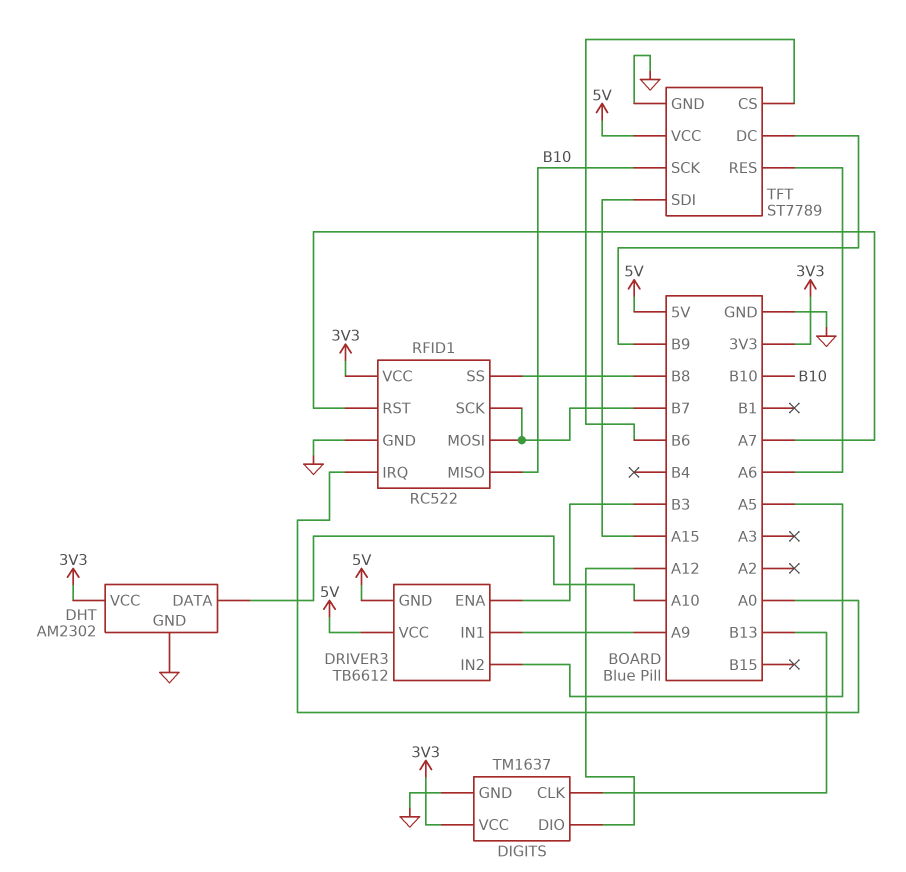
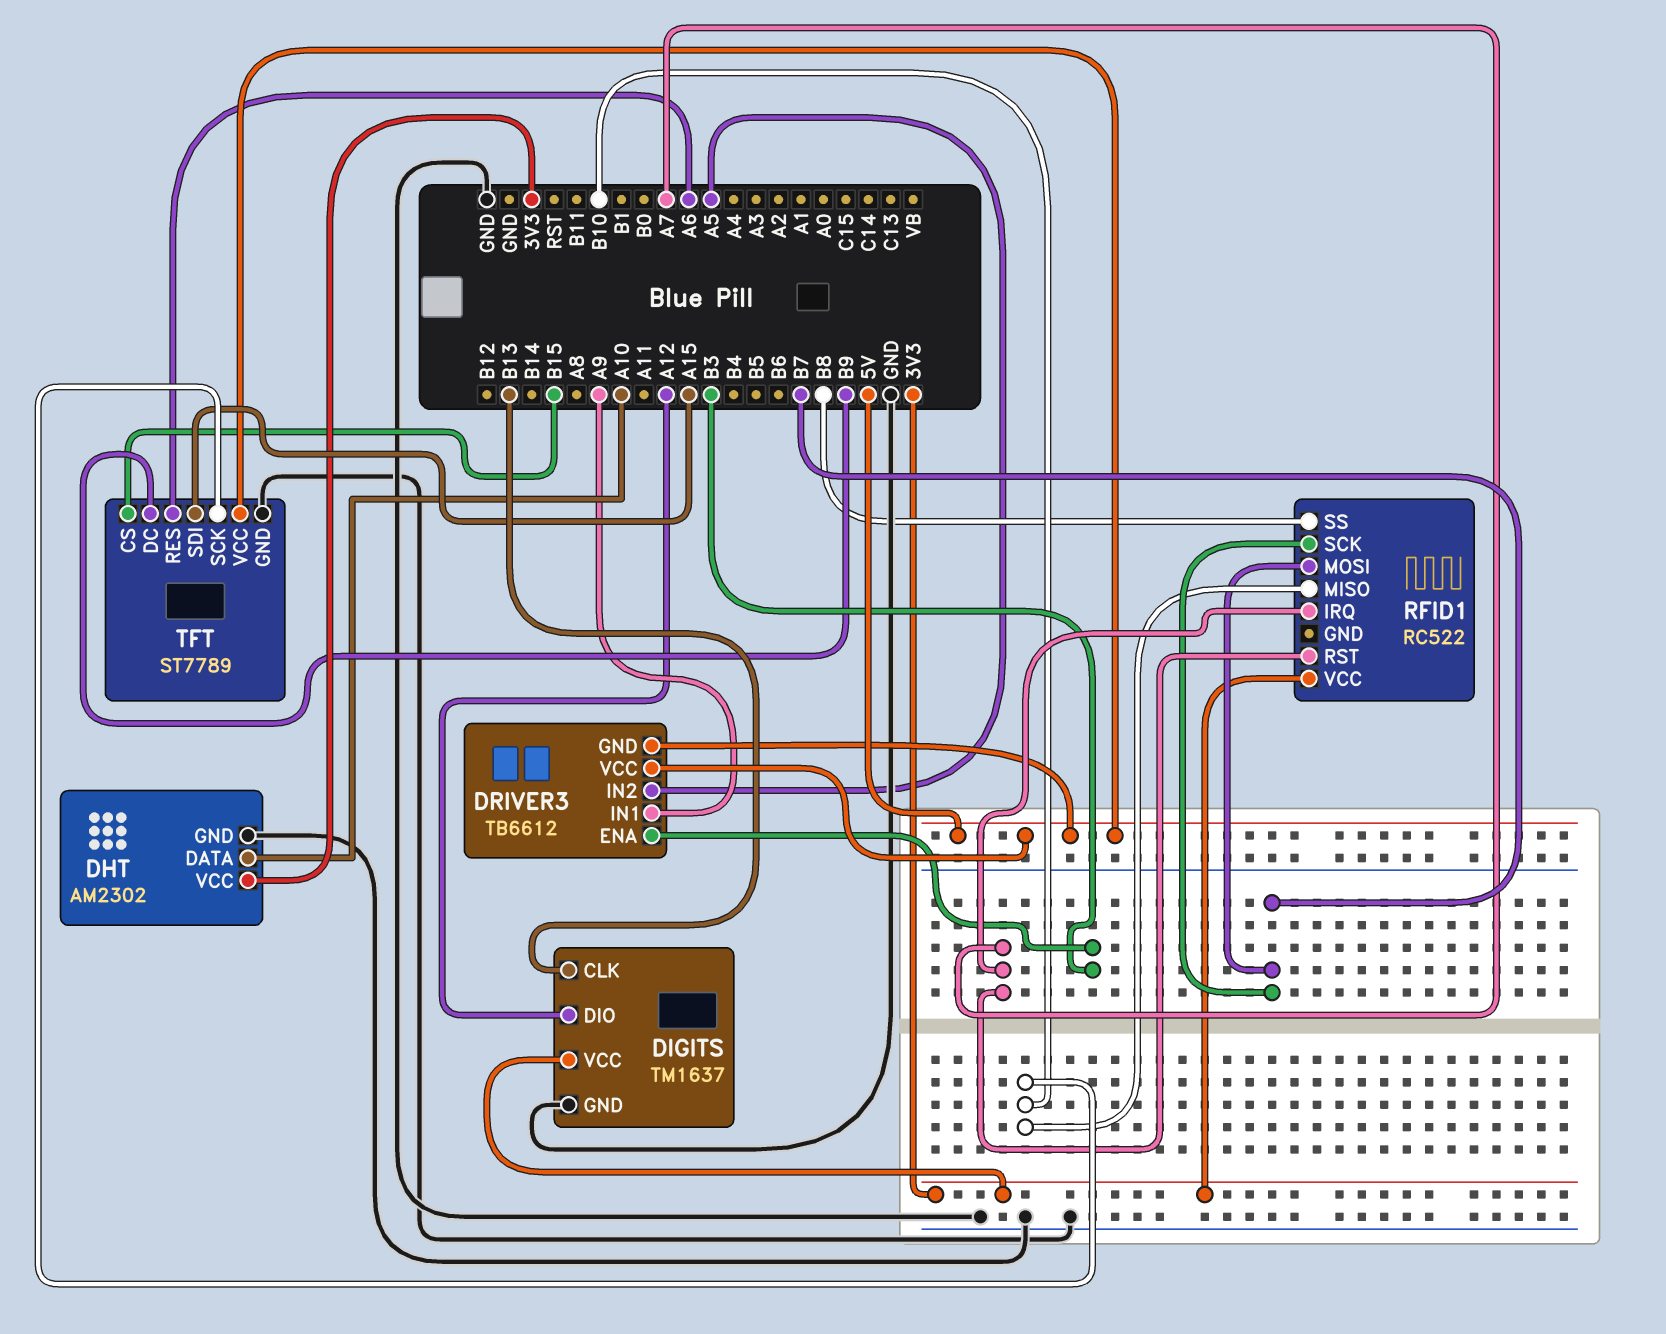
RFID1 pin GND: GND -> none
RFID1 pin IRQ: A0 -> A7
TFT pin CS: B6 -> B15

